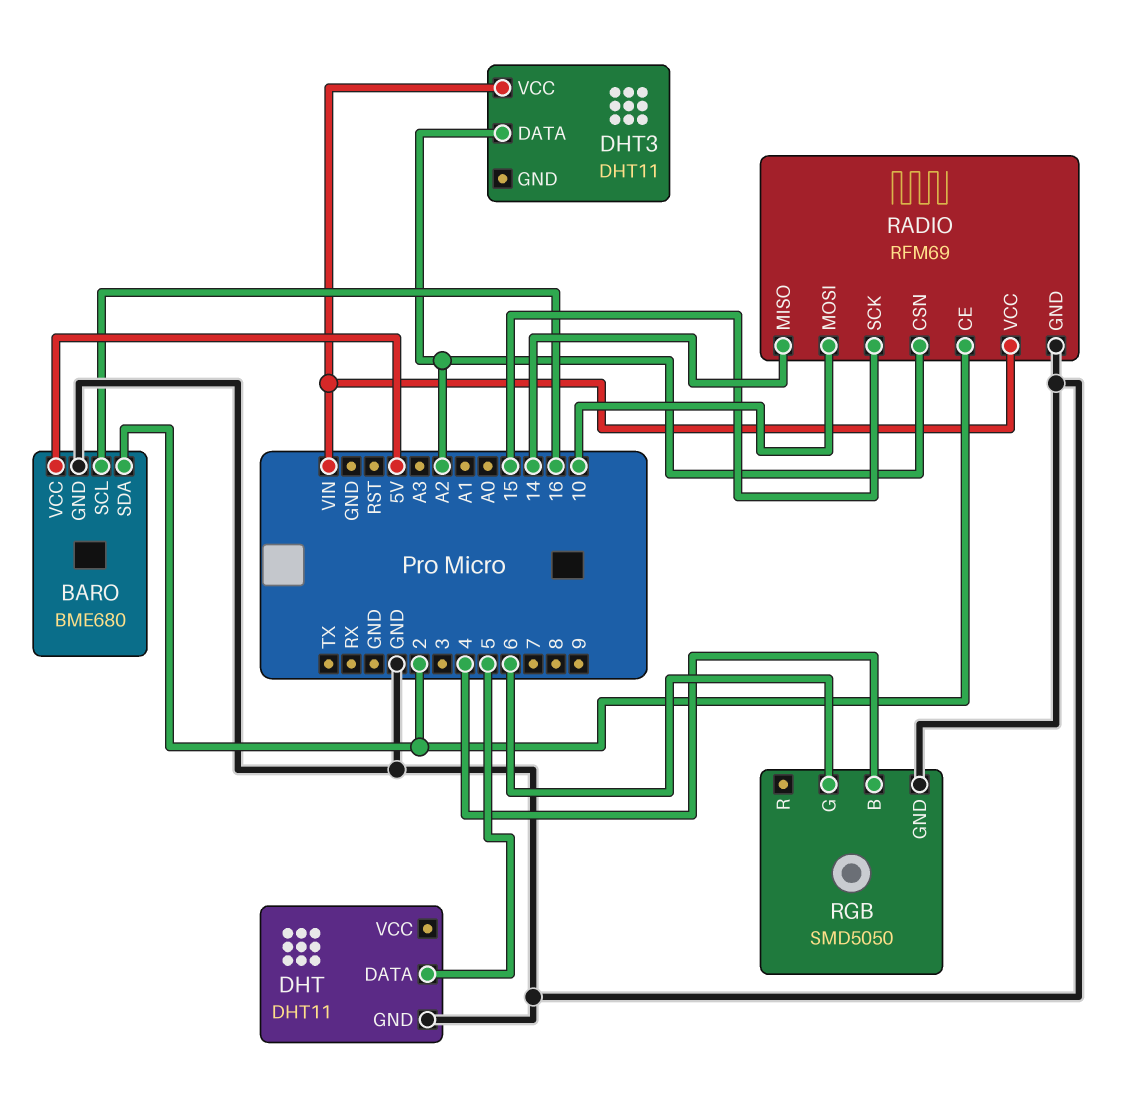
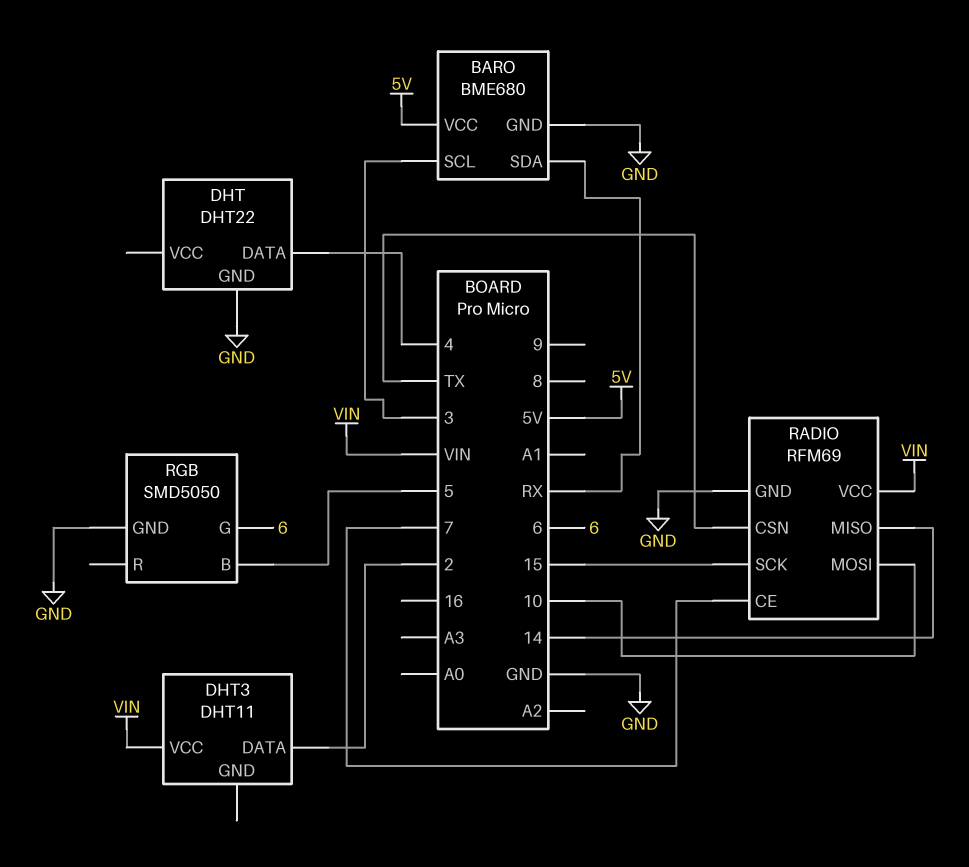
BARO pin SCL: 16 -> 3
BARO pin SDA: 2 -> RX
DHT: DHT11 -> DHT22
DHT pin DATA: 5 -> 4
DHT3 pin DATA: A2 -> 2
RADIO pin CE: 2 -> 7
RADIO pin CSN: A2 -> TX
RGB pin B: 4 -> 5

